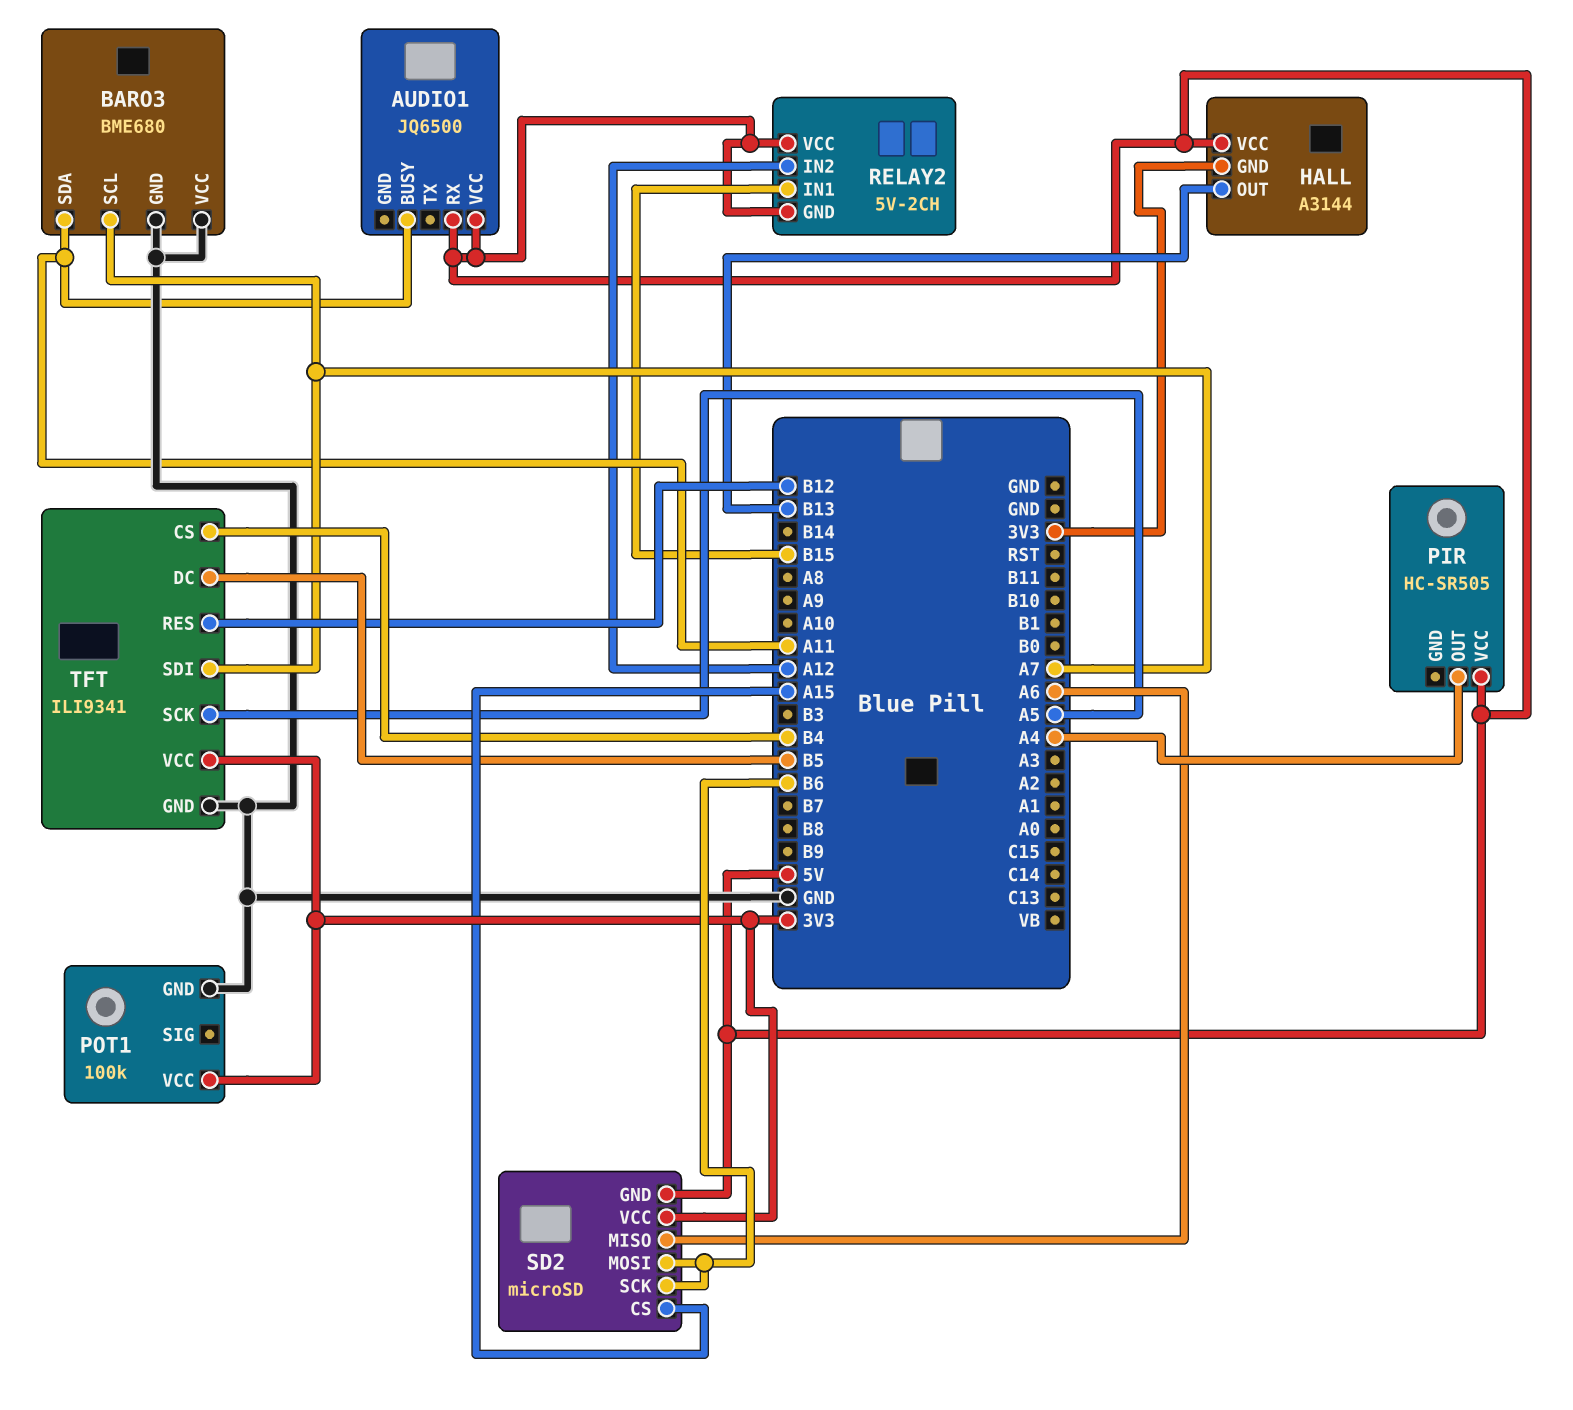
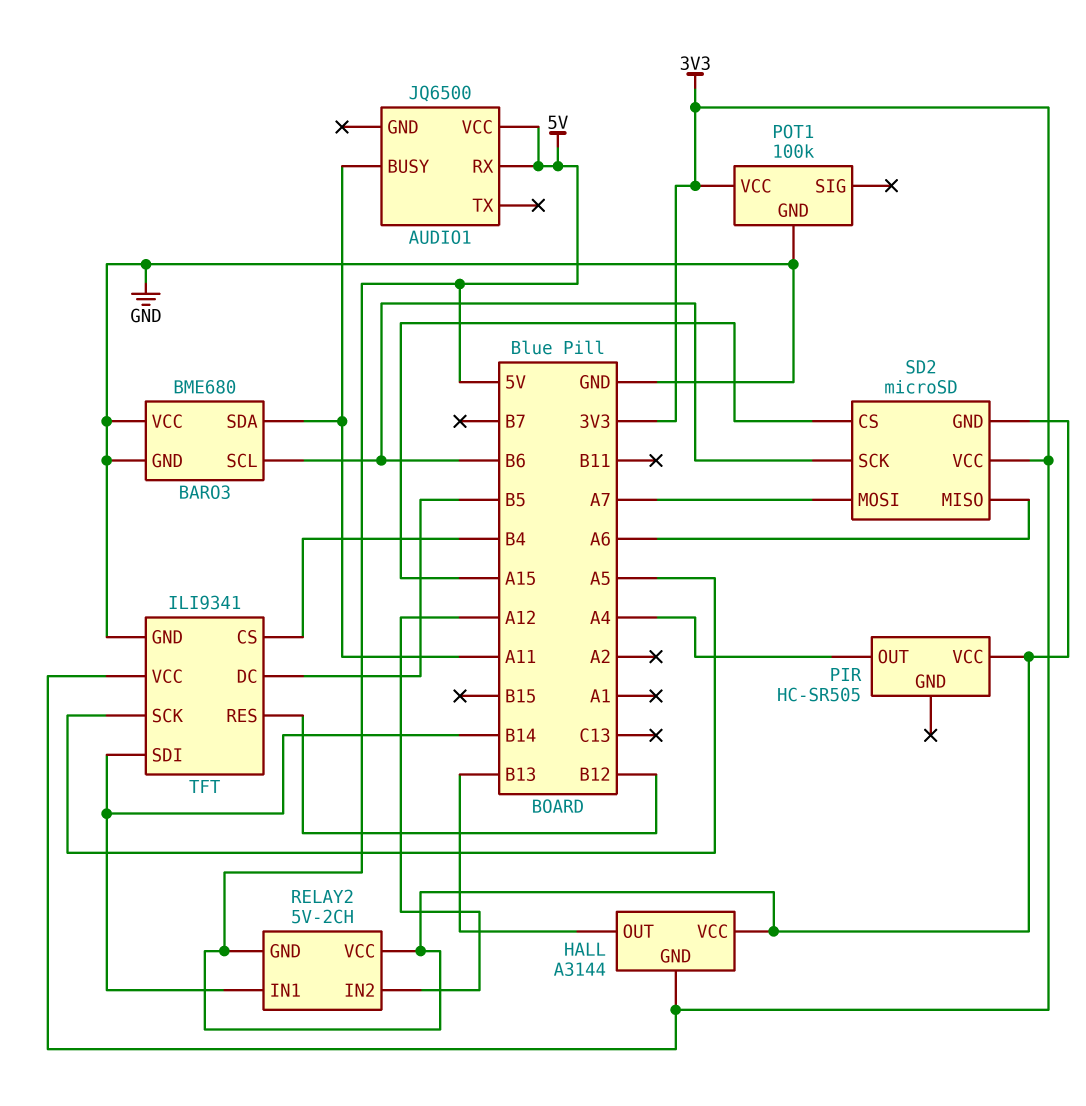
BARO3 pin SCL: A7 -> B6
RELAY2 pin IN1: B15 -> B14
SD2 pin MOSI: B6 -> A7
TFT pin SDI: A7 -> B14

